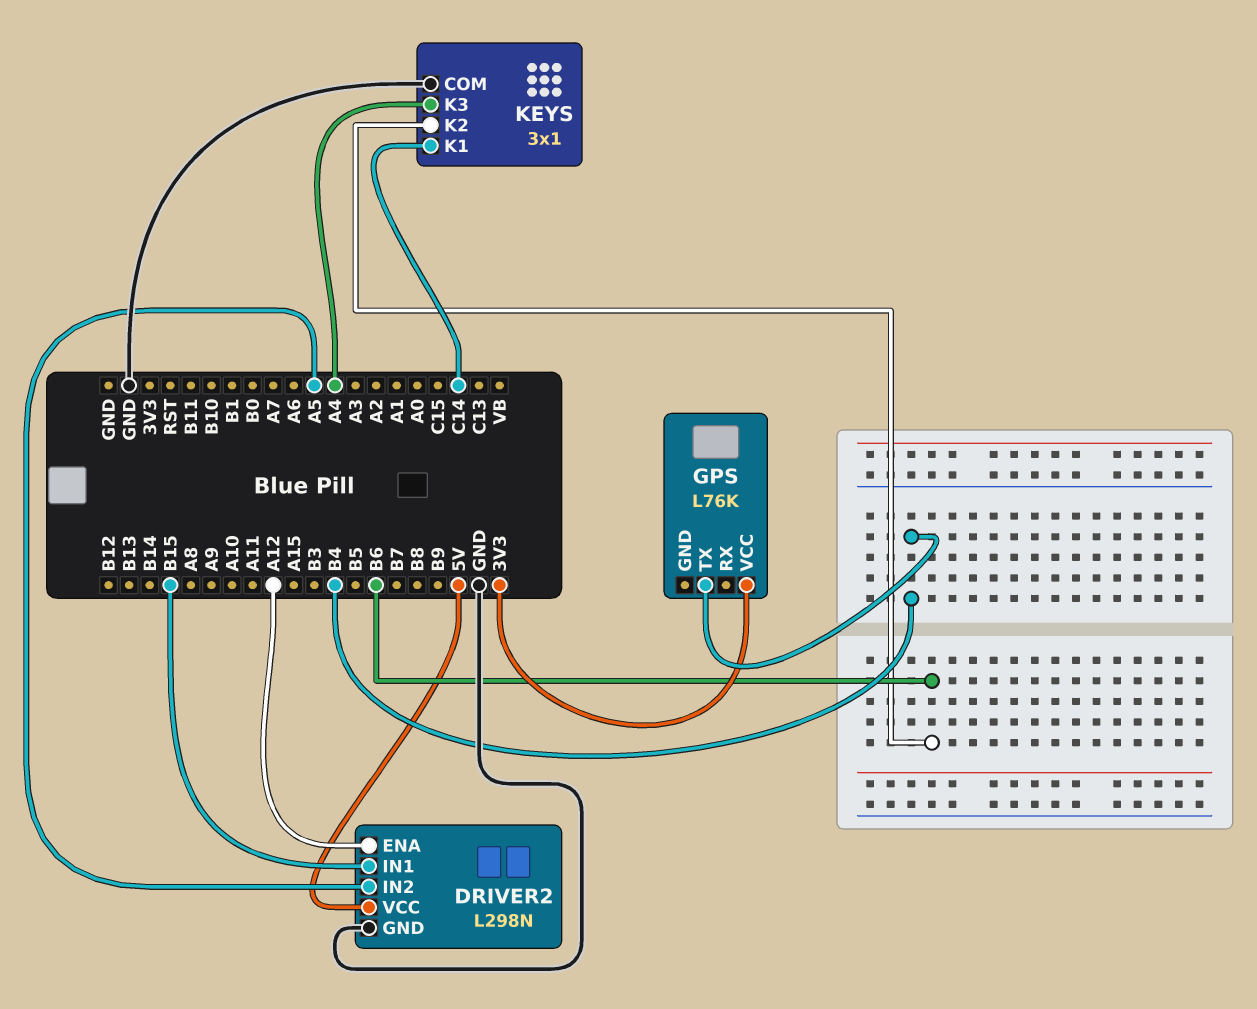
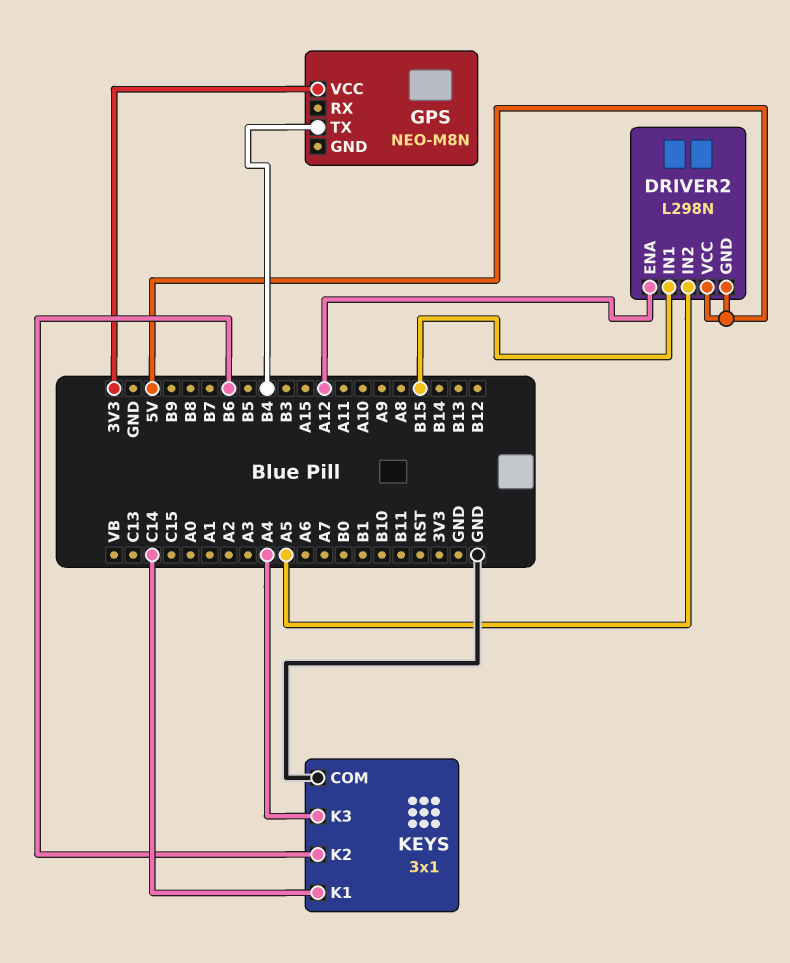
DRIVER2 pin GND: GND -> 5V
GPS: L76K -> NEO-M8N

